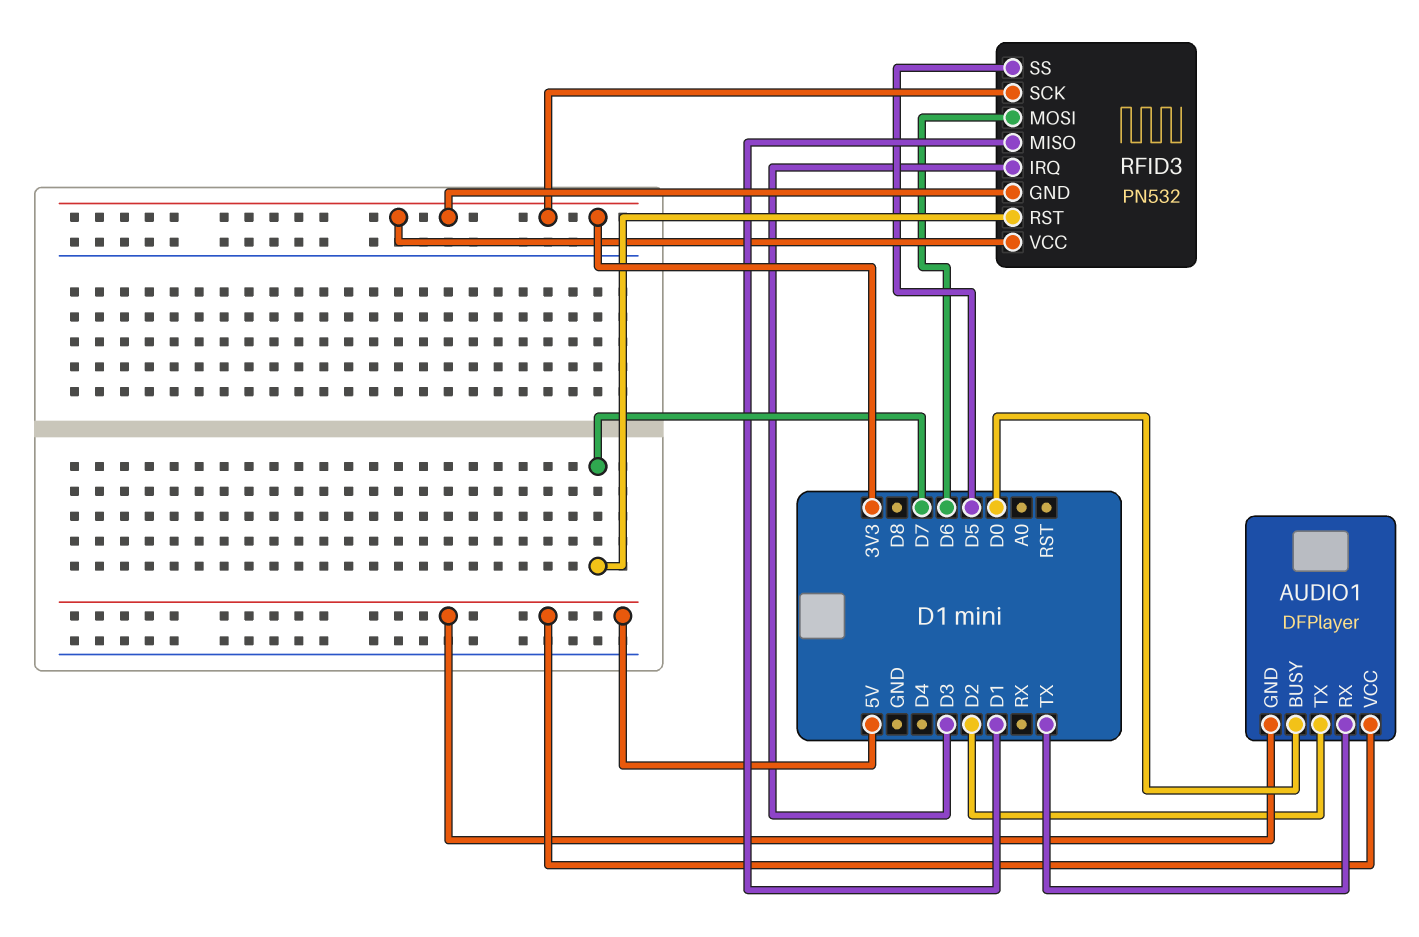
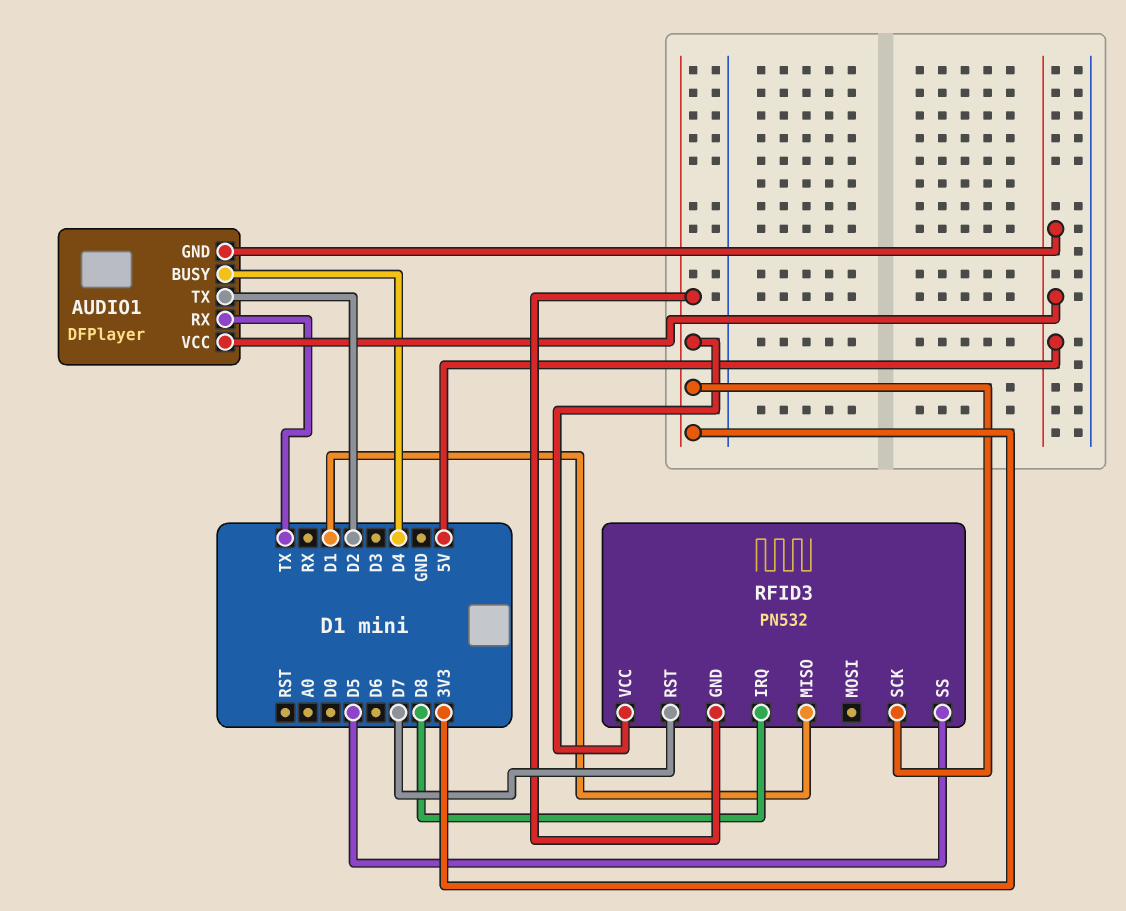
AUDIO1 pin BUSY: D0 -> D4
RFID3 pin IRQ: D3 -> D8
RFID3 pin MOSI: D6 -> none

